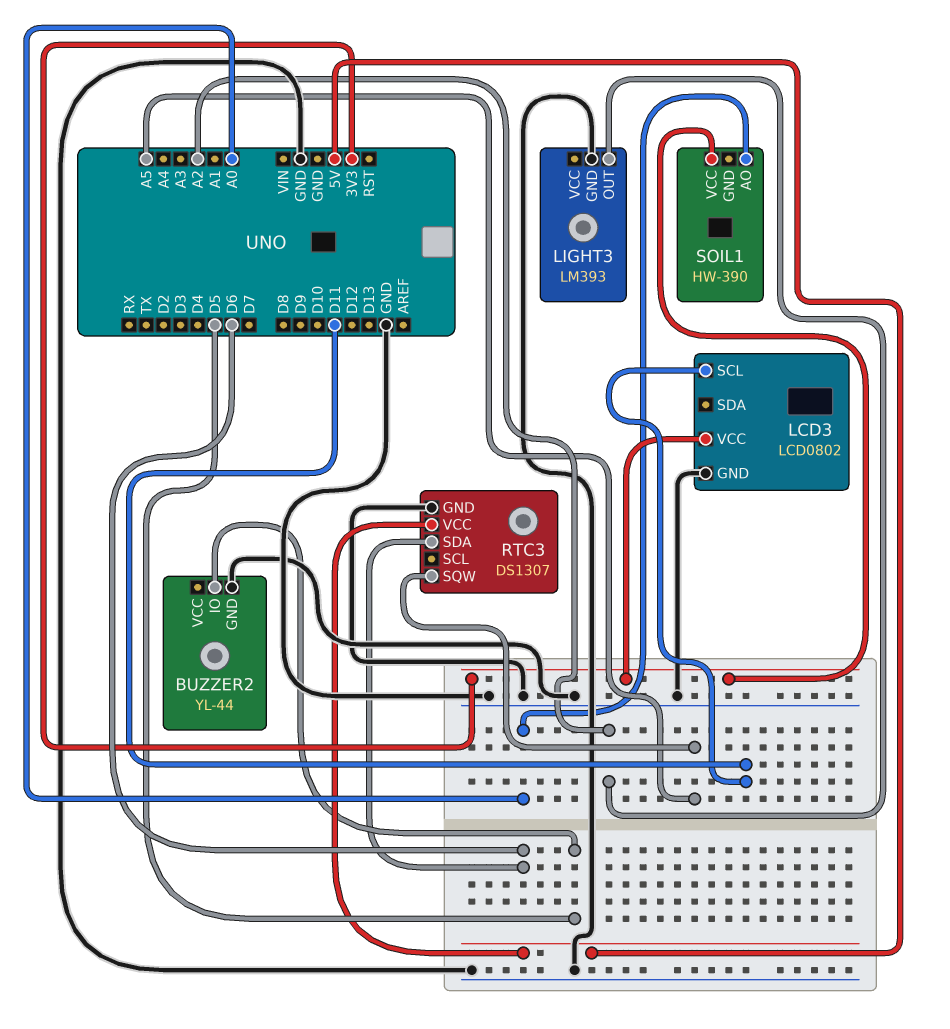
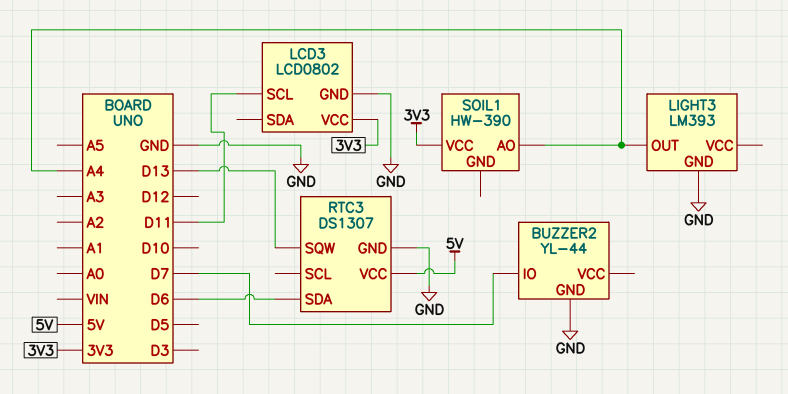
BUZZER2 pin IO: D5 -> D7
LIGHT3 pin OUT: A2 -> A4
RTC3 pin SQW: A5 -> D13
SOIL1 pin AO: A0 -> A4

